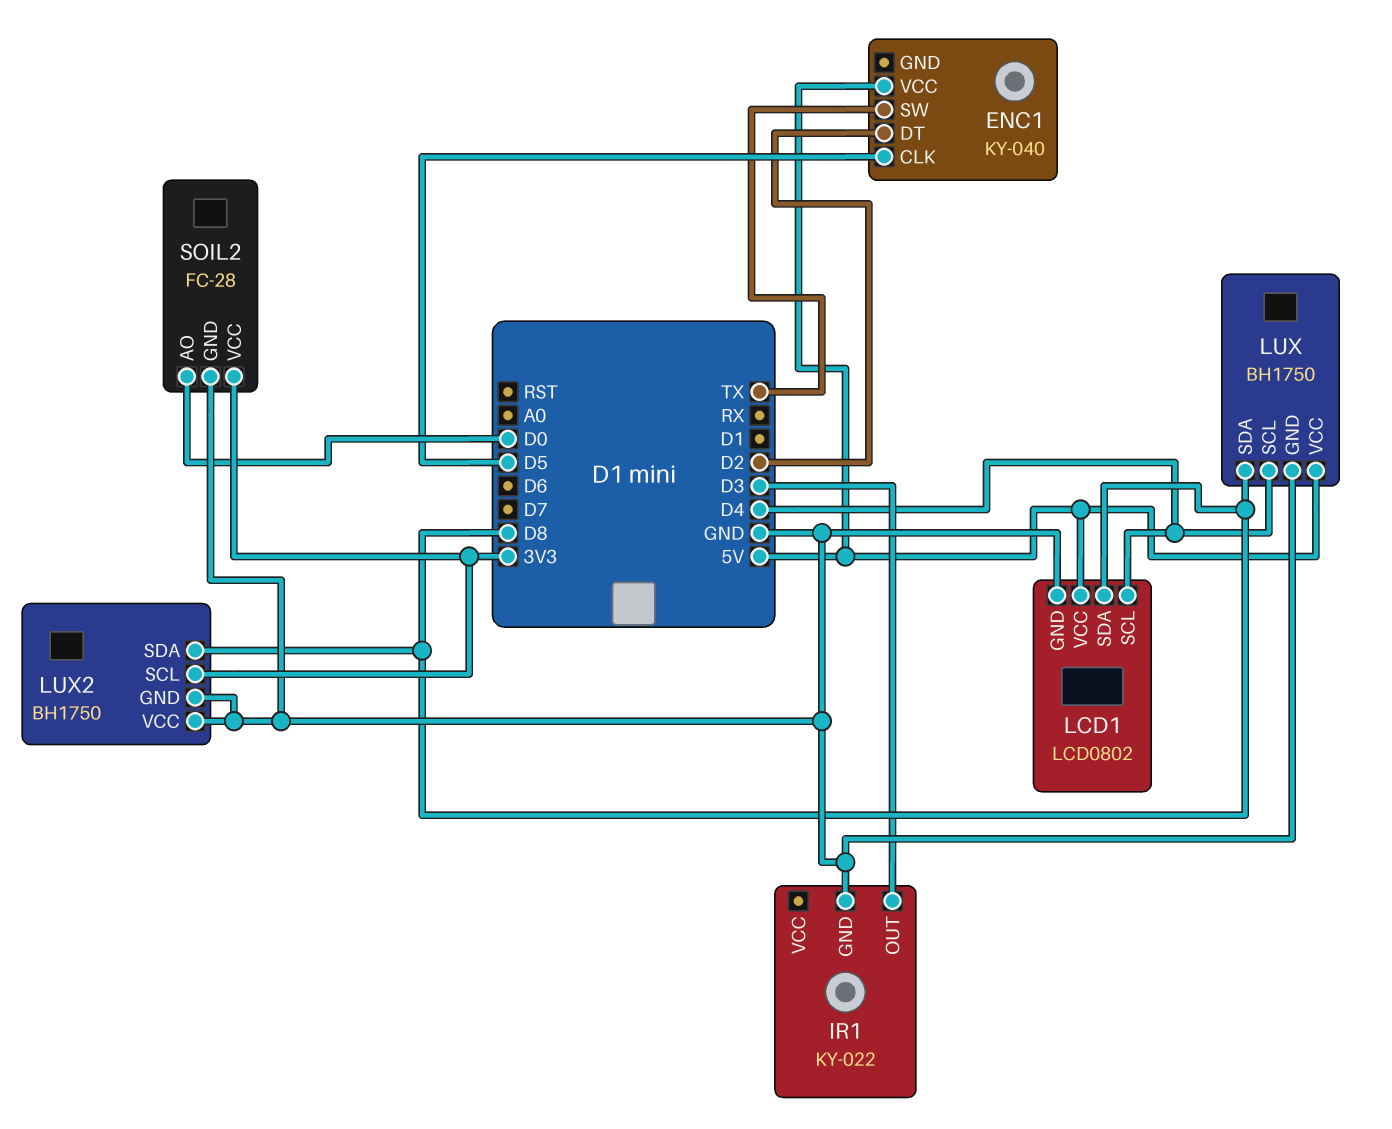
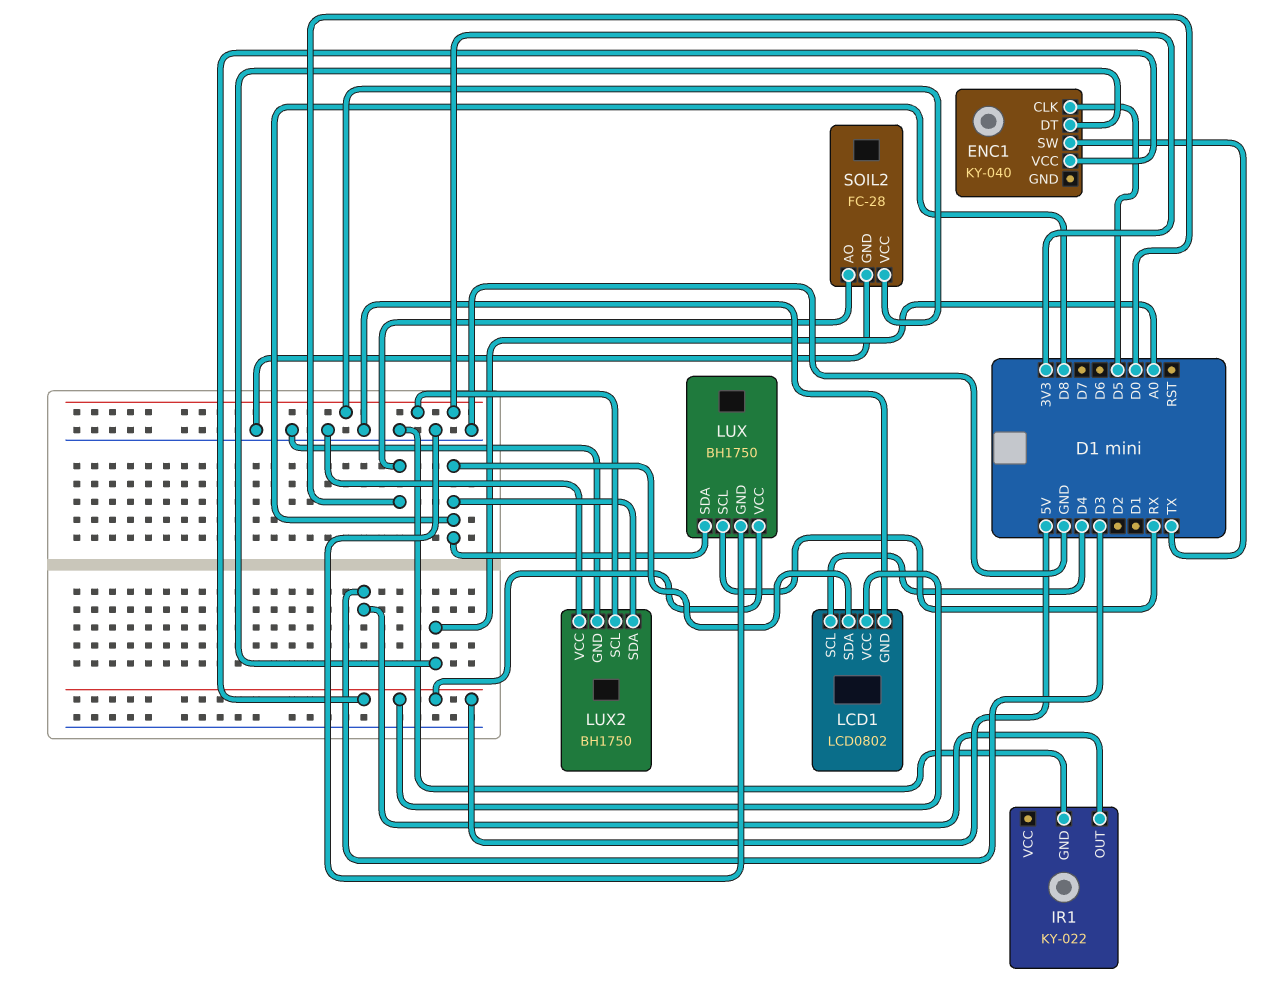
ENC1 pin DT: D2 -> A0
LUX pin SCL: D4 -> RX

